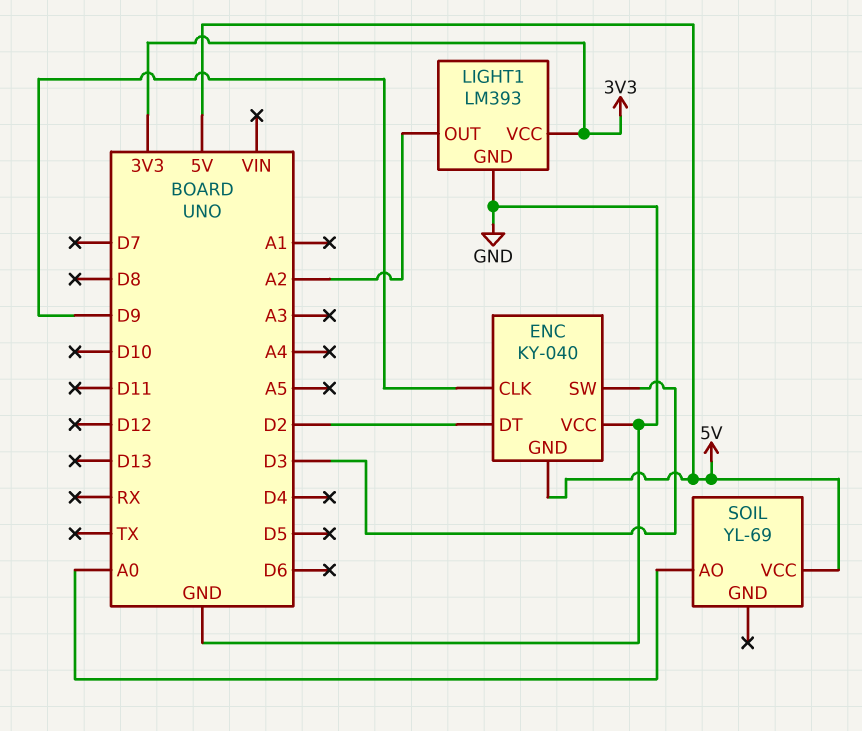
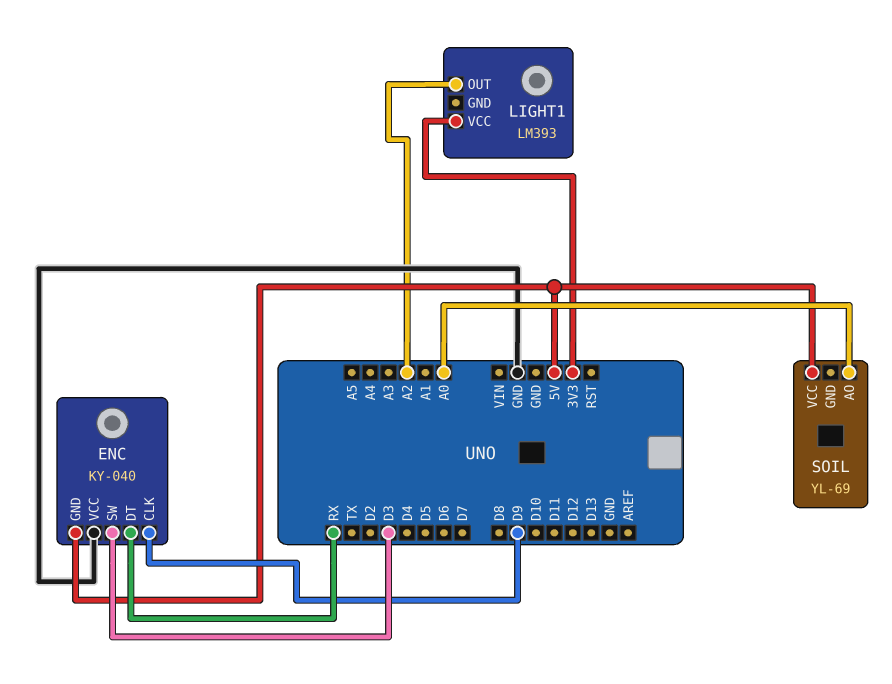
ENC pin DT: D2 -> RX
LIGHT1 pin GND: GND -> none

